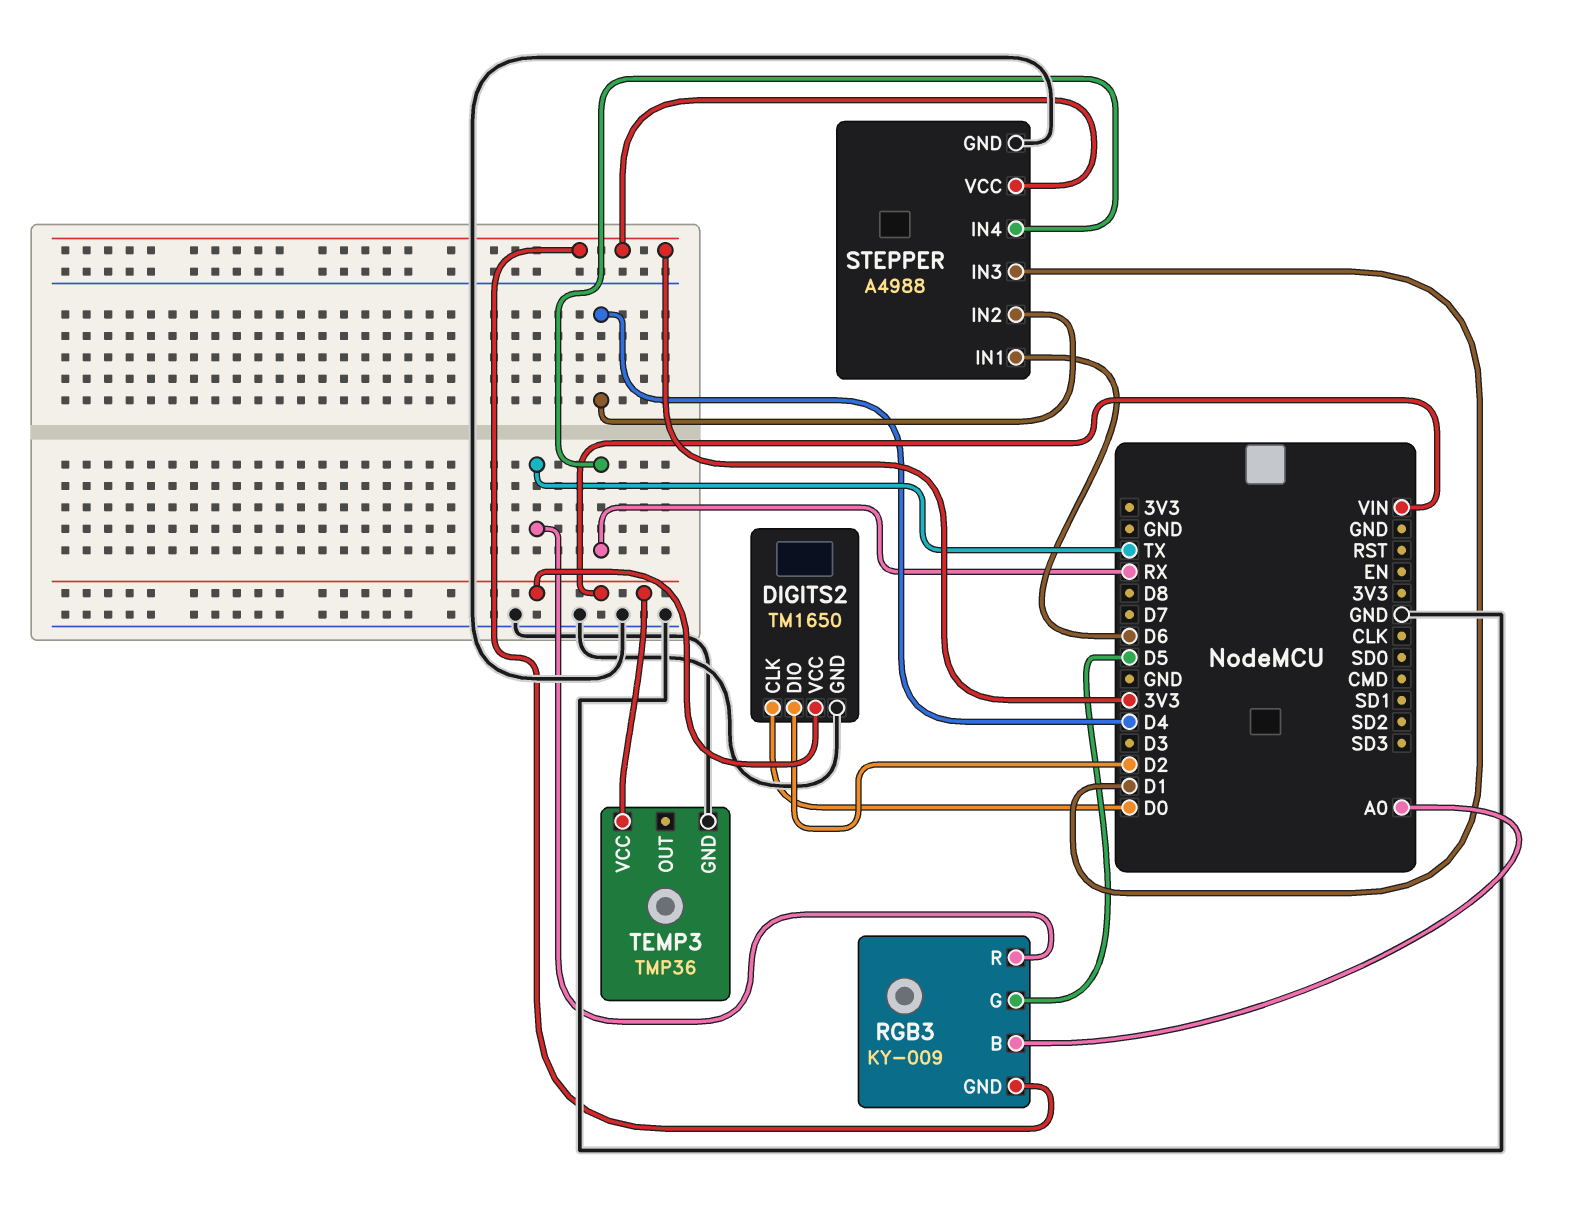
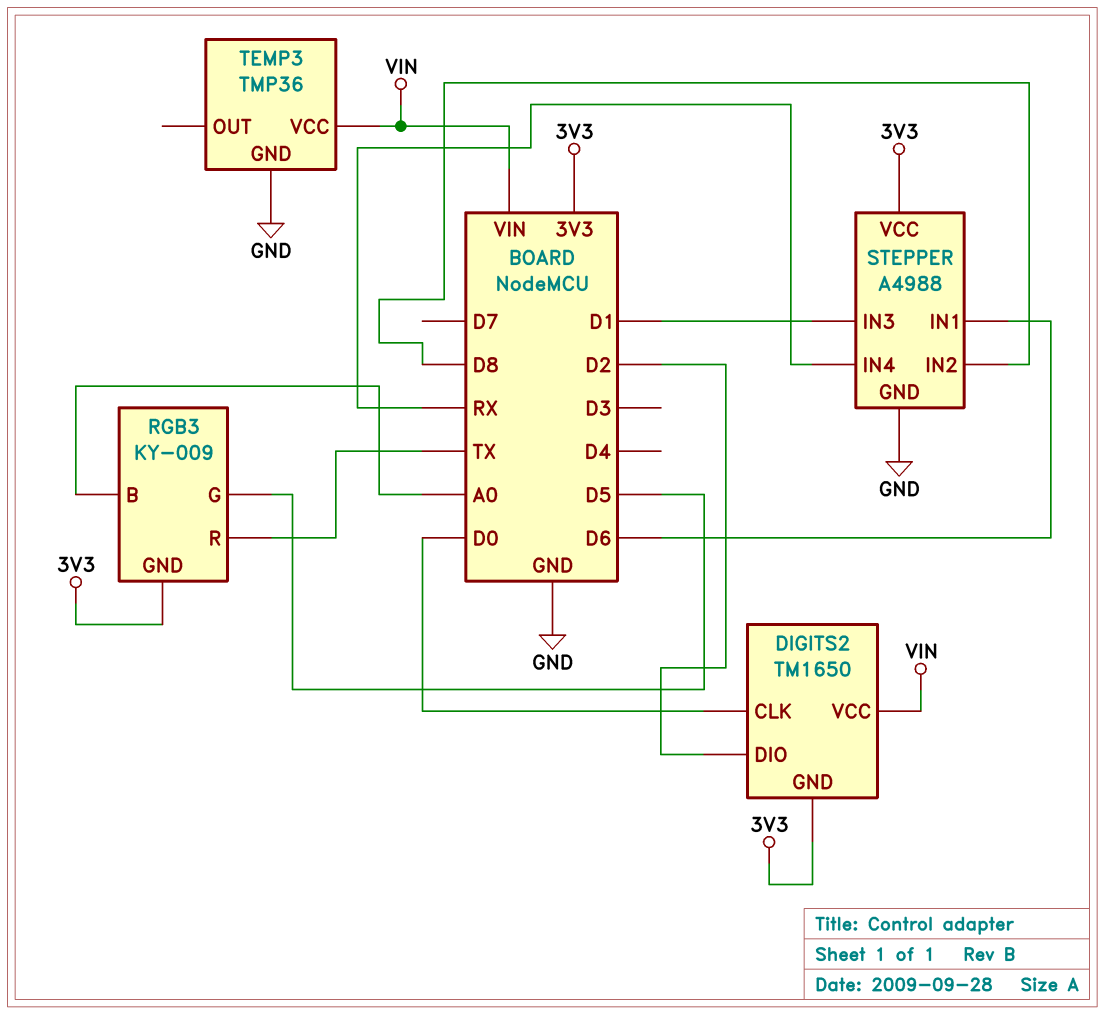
DIGITS2 pin GND: GND -> 3V3
STEPPER pin IN2: D4 -> D8

